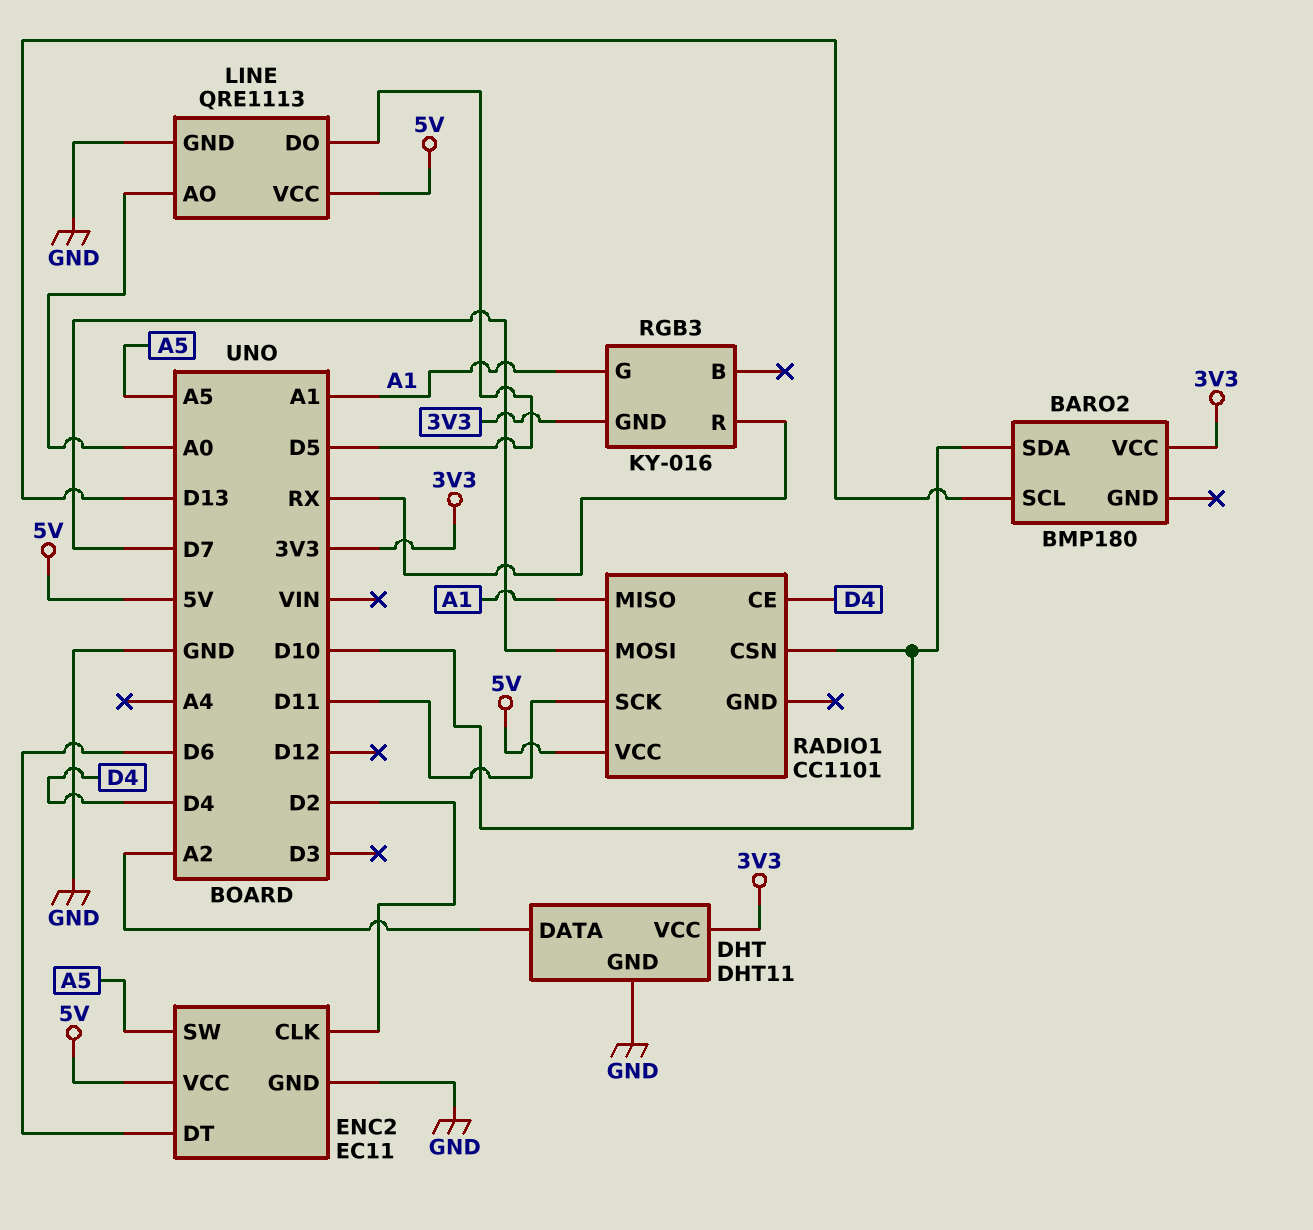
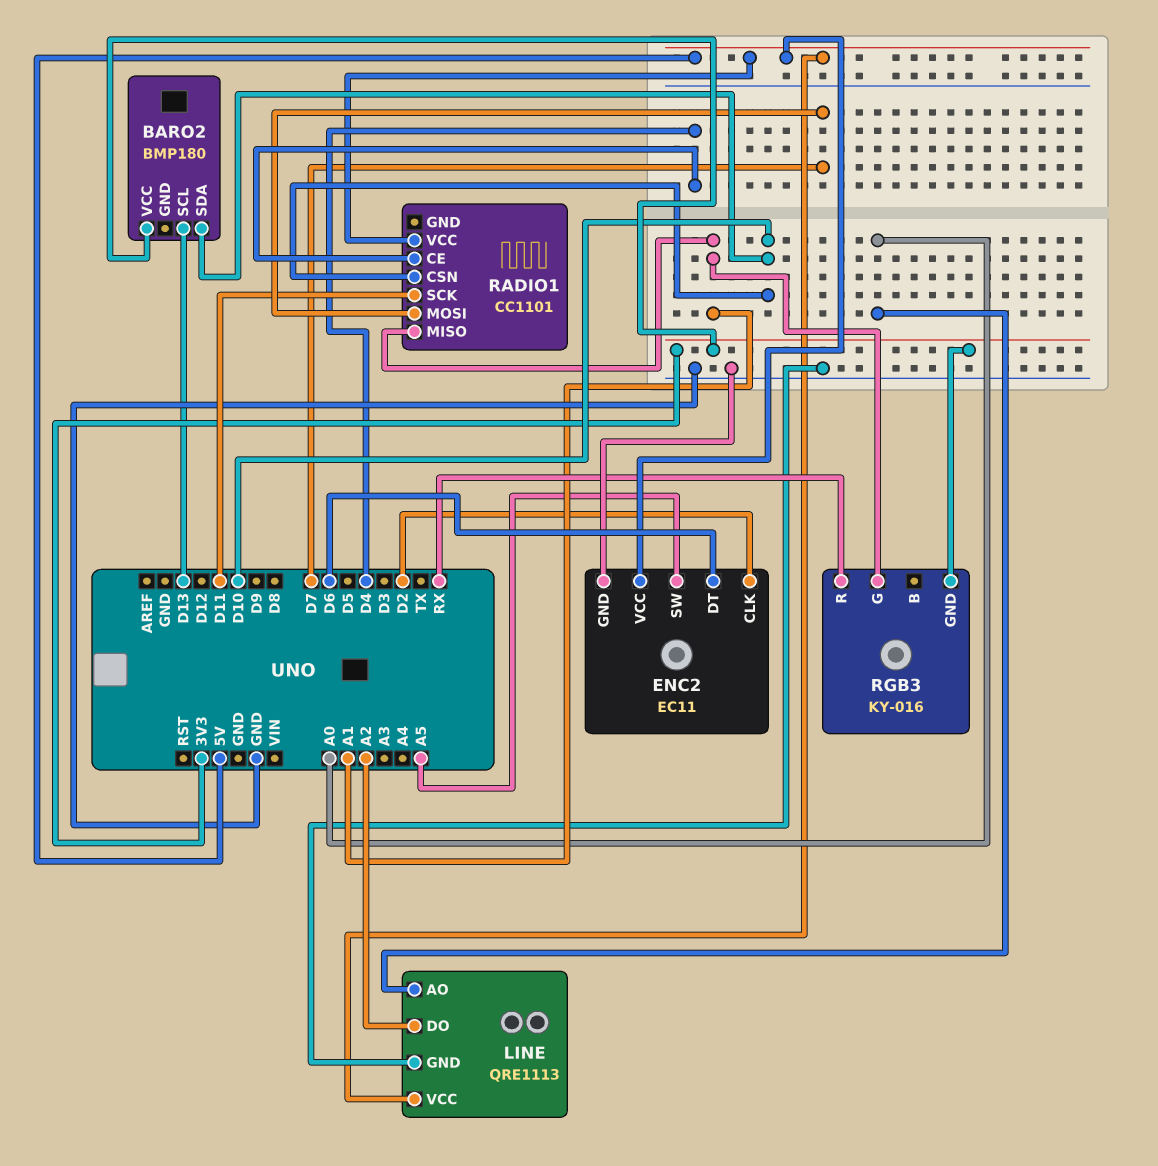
DHT: DHT11 -> none
DHT pin DATA: A2 -> none
DHT pin GND: GND -> none
DHT pin VCC: 3V3 -> none
LINE pin DO: D5 -> A2

